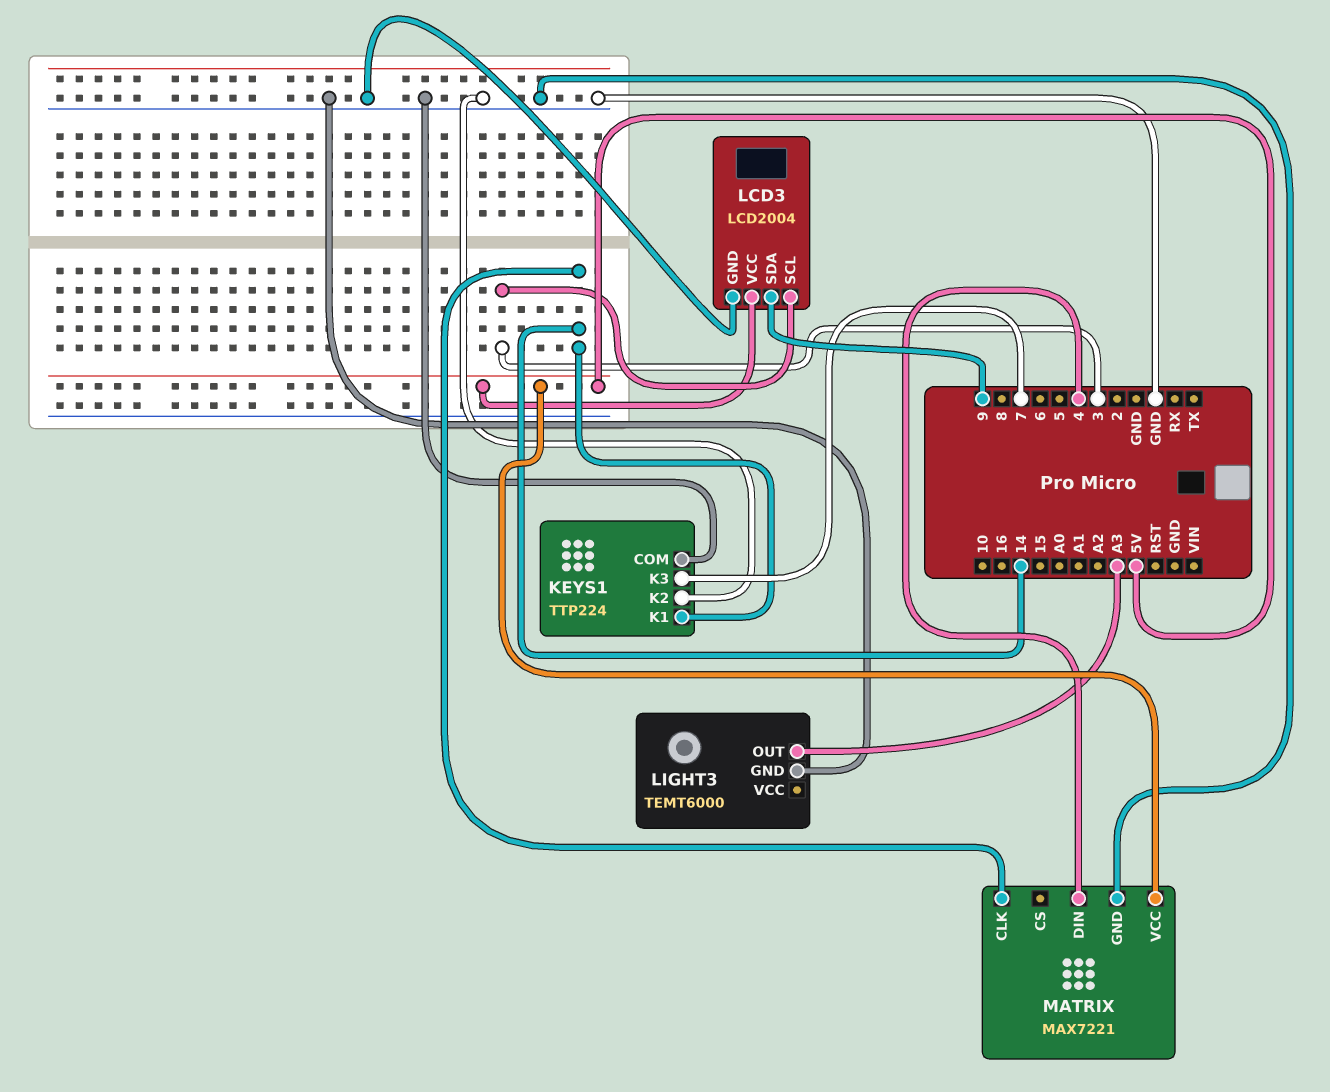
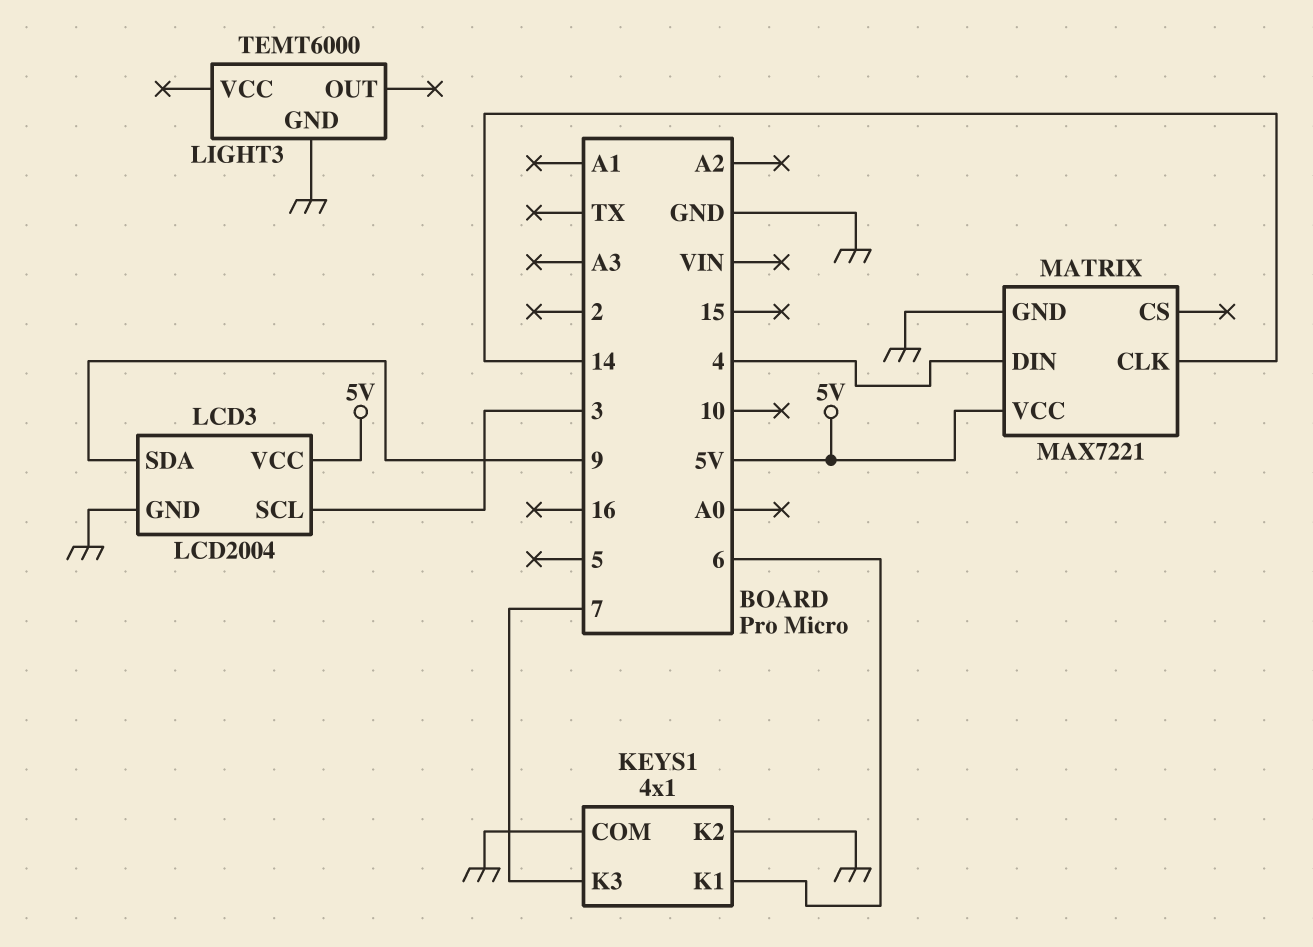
KEYS1: TTP224 -> 4x1
KEYS1 pin K1: 14 -> 6
LIGHT3 pin OUT: A3 -> none

